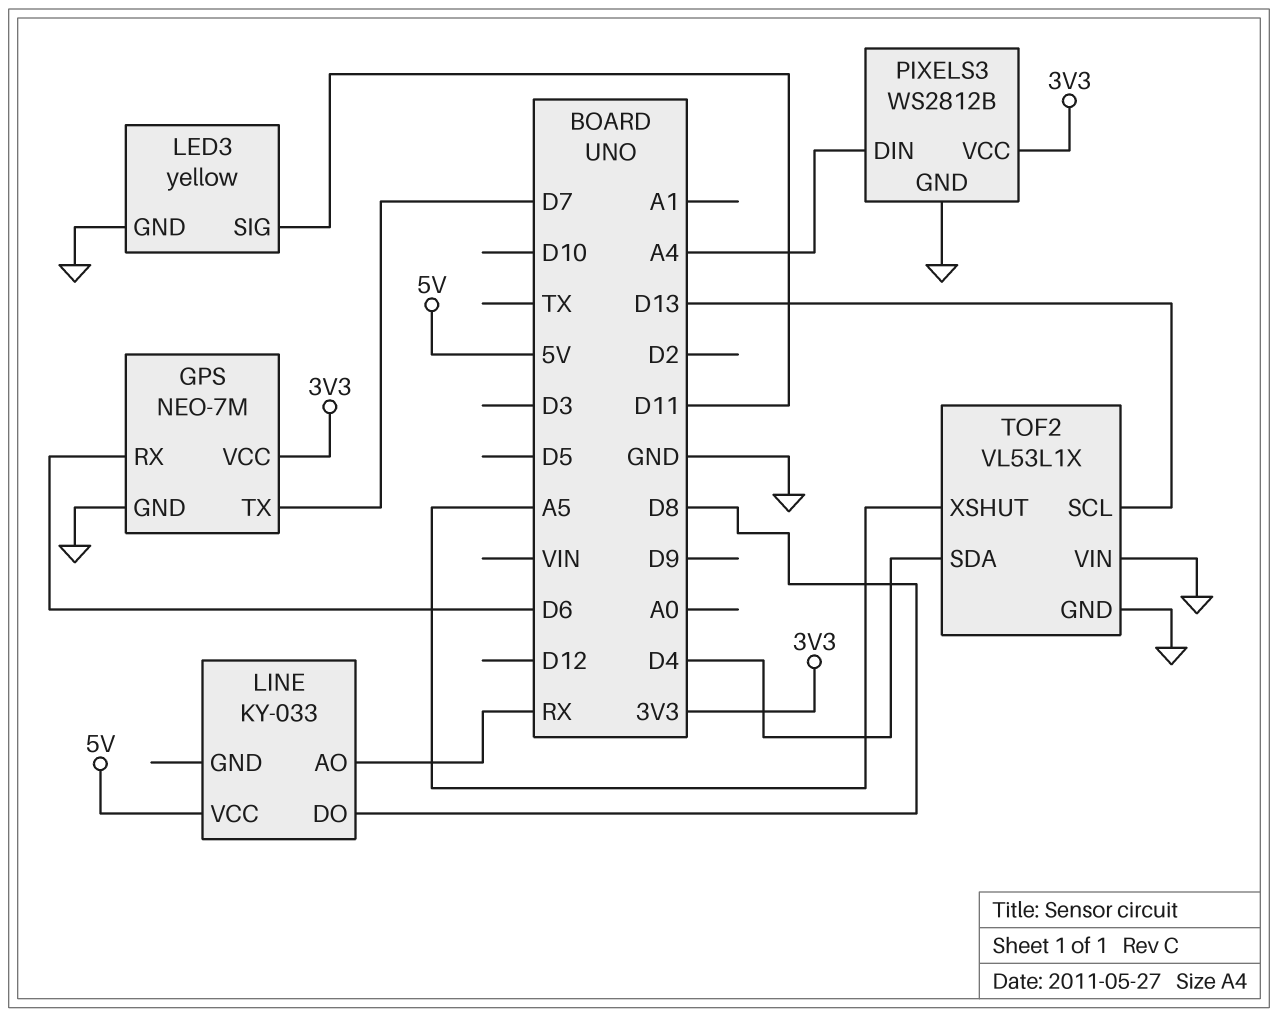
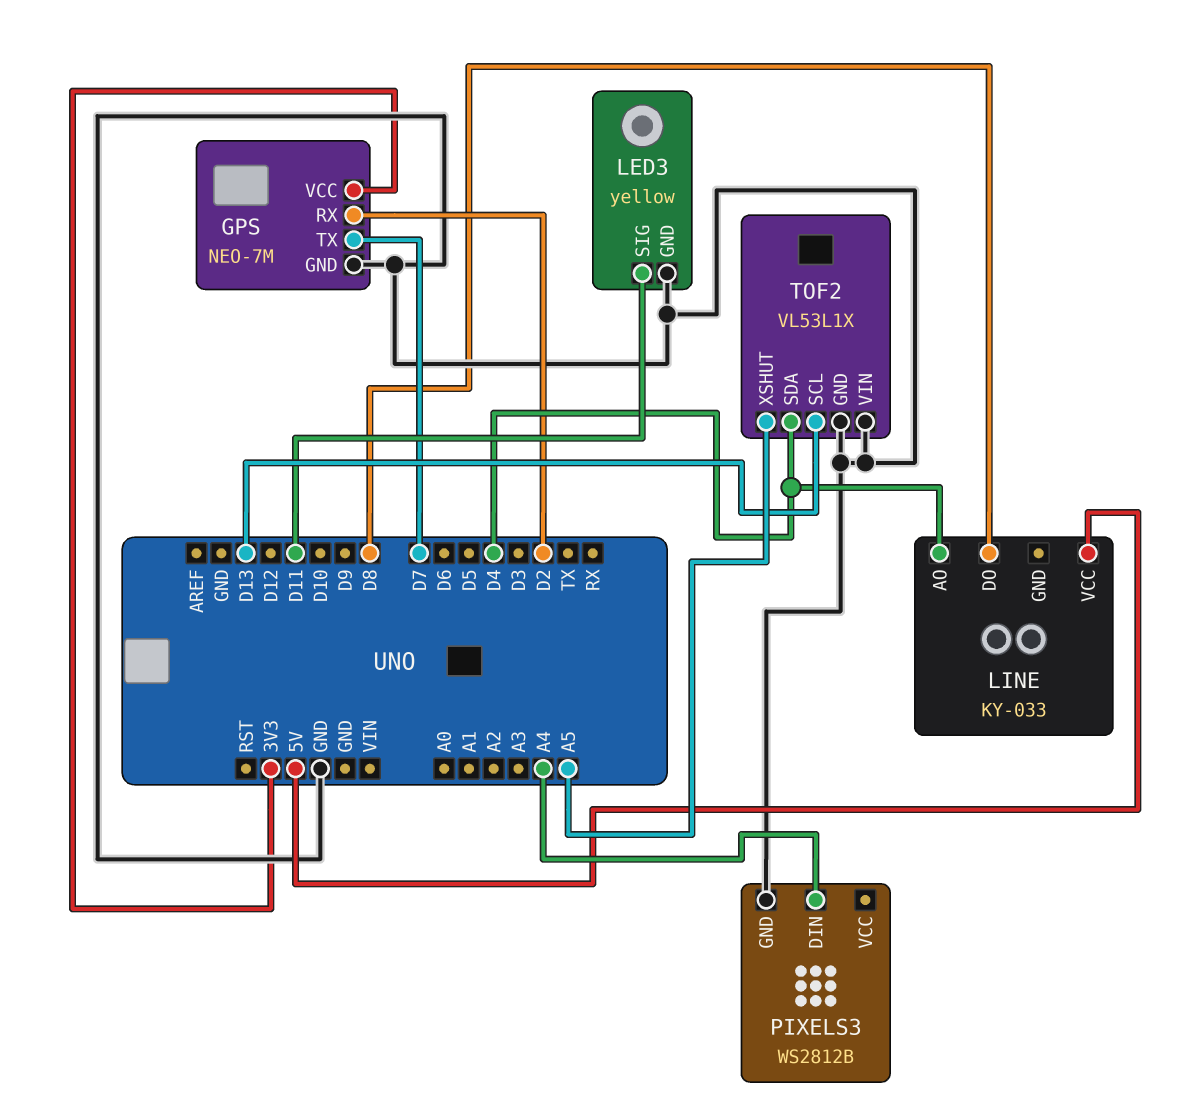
GPS pin RX: D6 -> D2
LINE pin AO: RX -> D4
PIXELS3 pin VCC: 3V3 -> none

